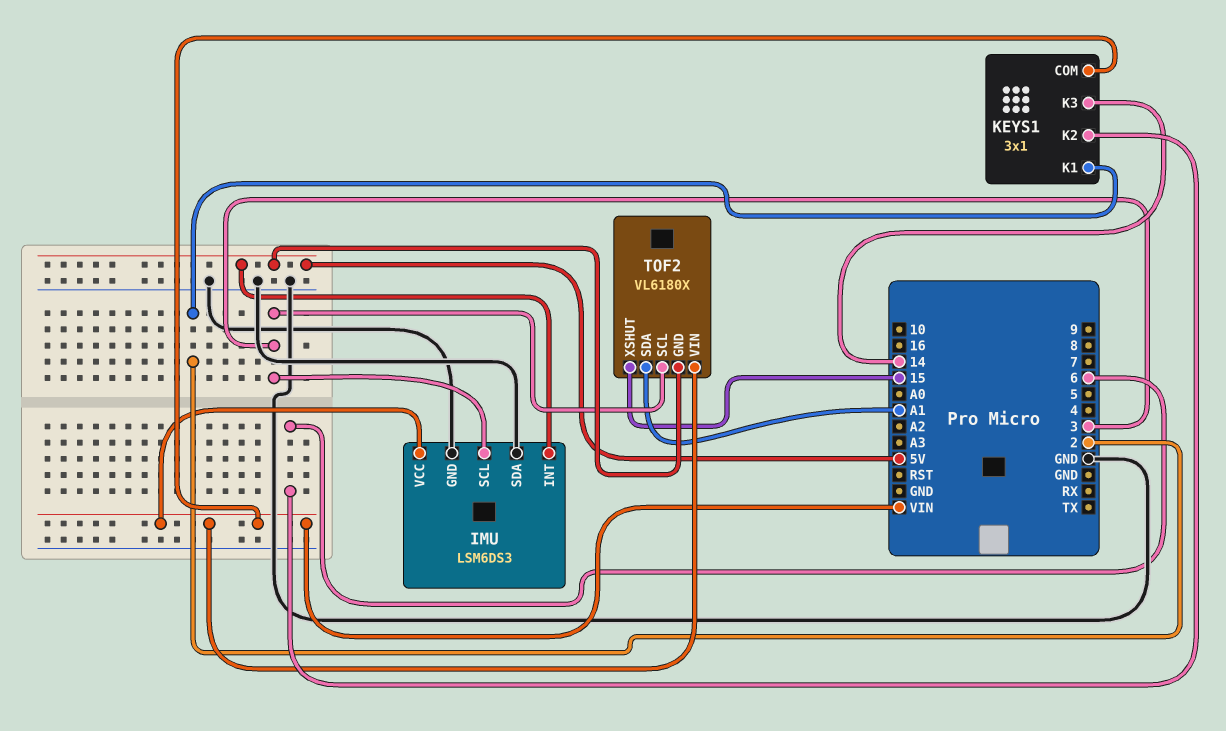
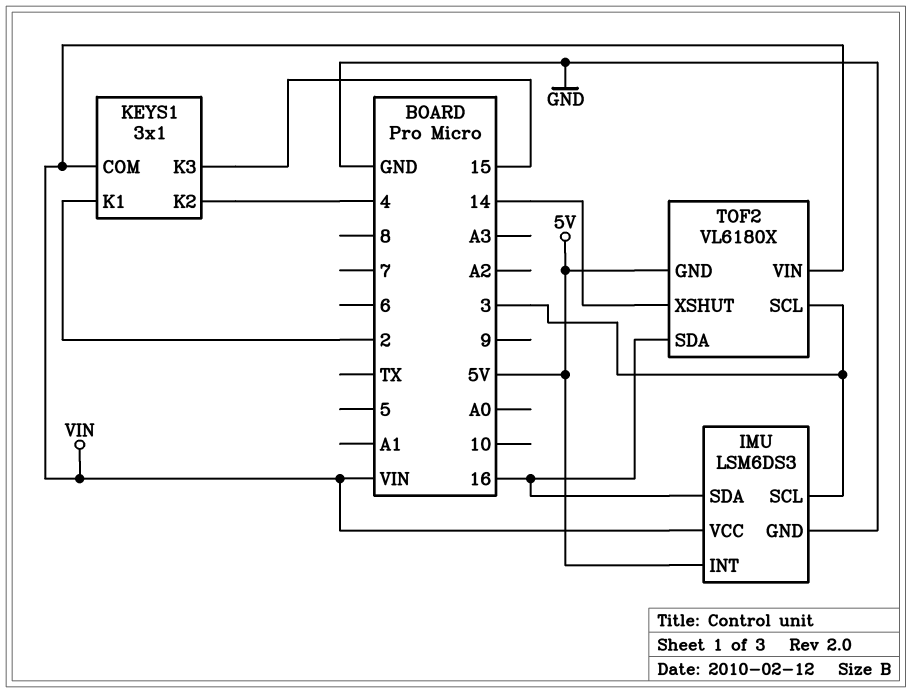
IMU pin SDA: GND -> 16
KEYS1 pin K2: 6 -> 4
KEYS1 pin K3: 14 -> 15
TOF2 pin SDA: A1 -> 16
TOF2 pin XSHUT: 15 -> 14

